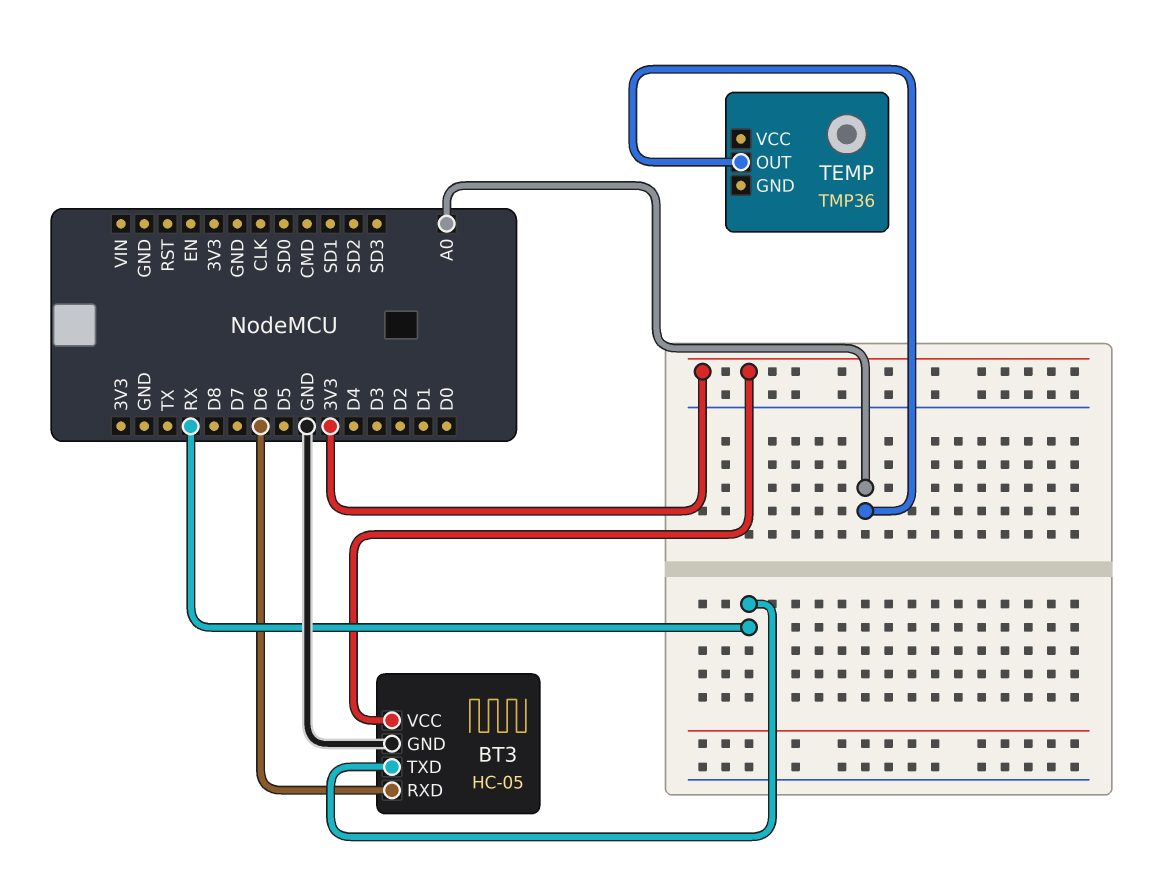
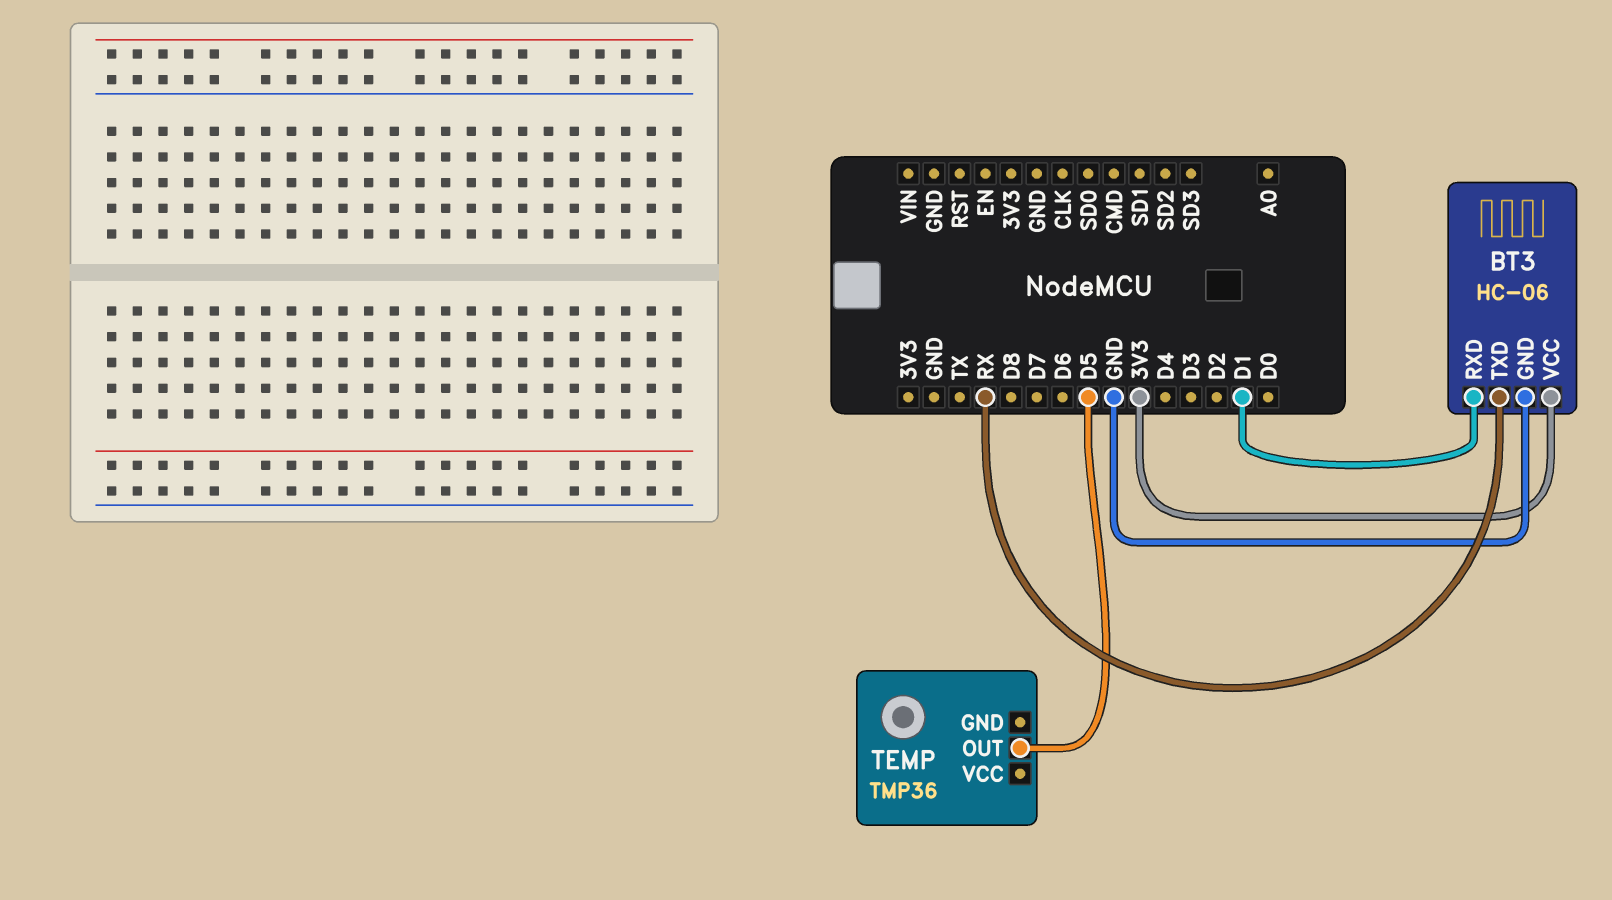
BT3: HC-05 -> HC-06
BT3 pin RXD: D6 -> D1
TEMP pin OUT: A0 -> D5

